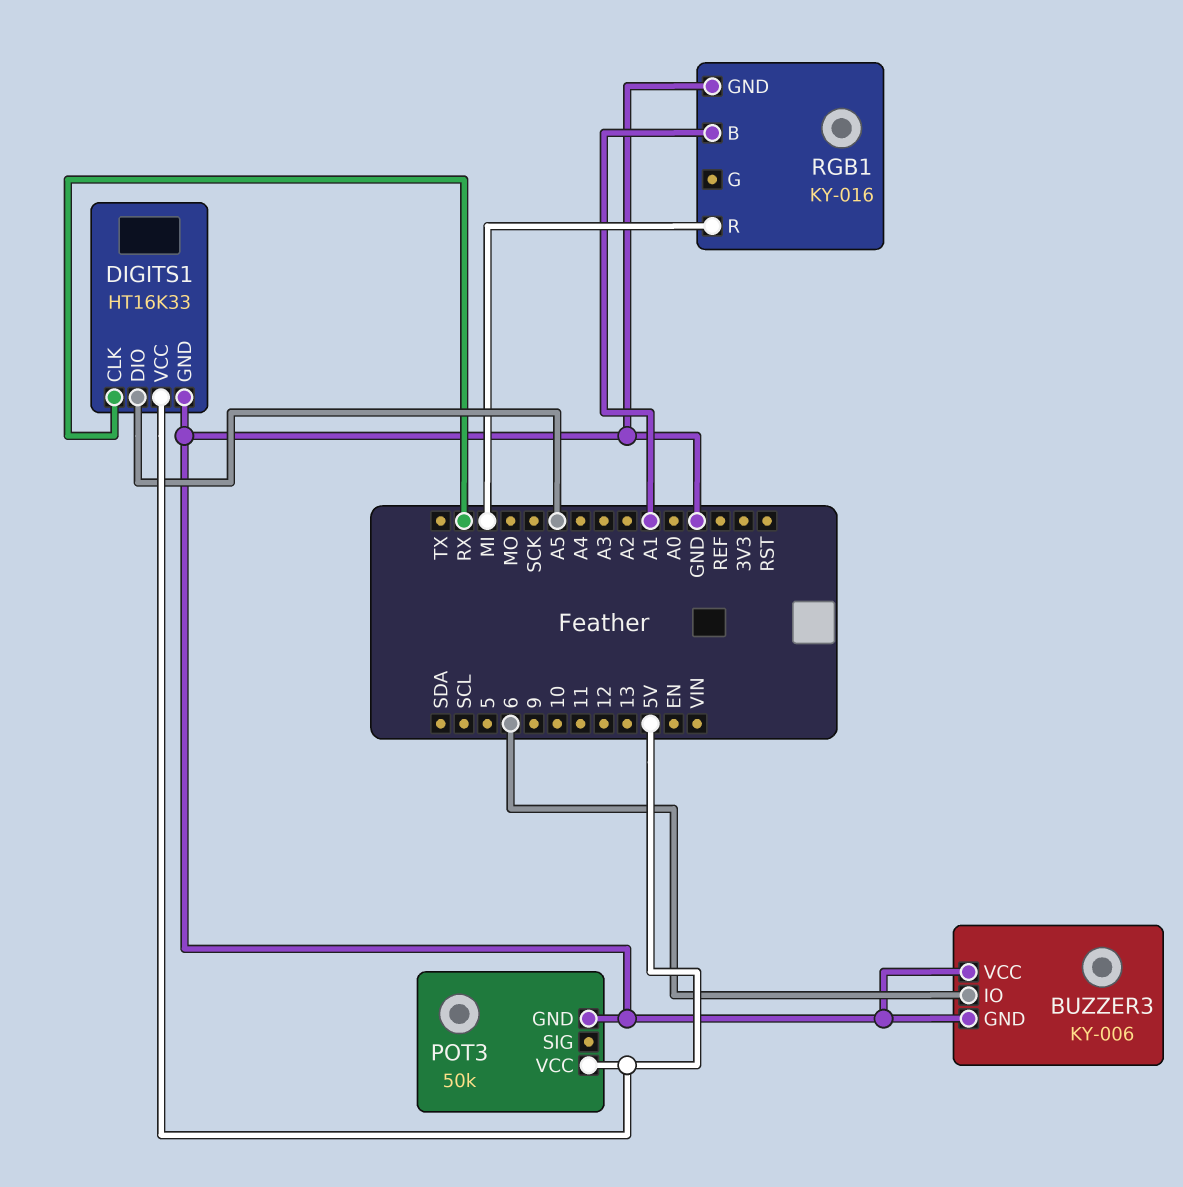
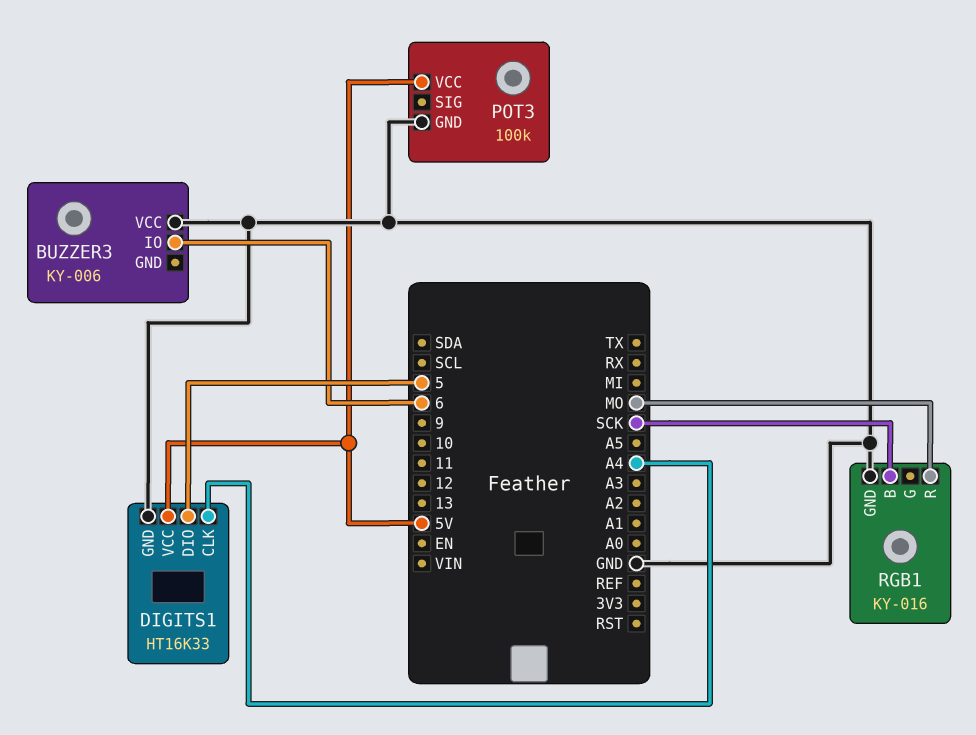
BUZZER3 pin GND: GND -> none
DIGITS1 pin CLK: RX -> A4
DIGITS1 pin DIO: A5 -> 5
POT3: 50k -> 100k
RGB1 pin B: A1 -> SCK
RGB1 pin R: MI -> MO

